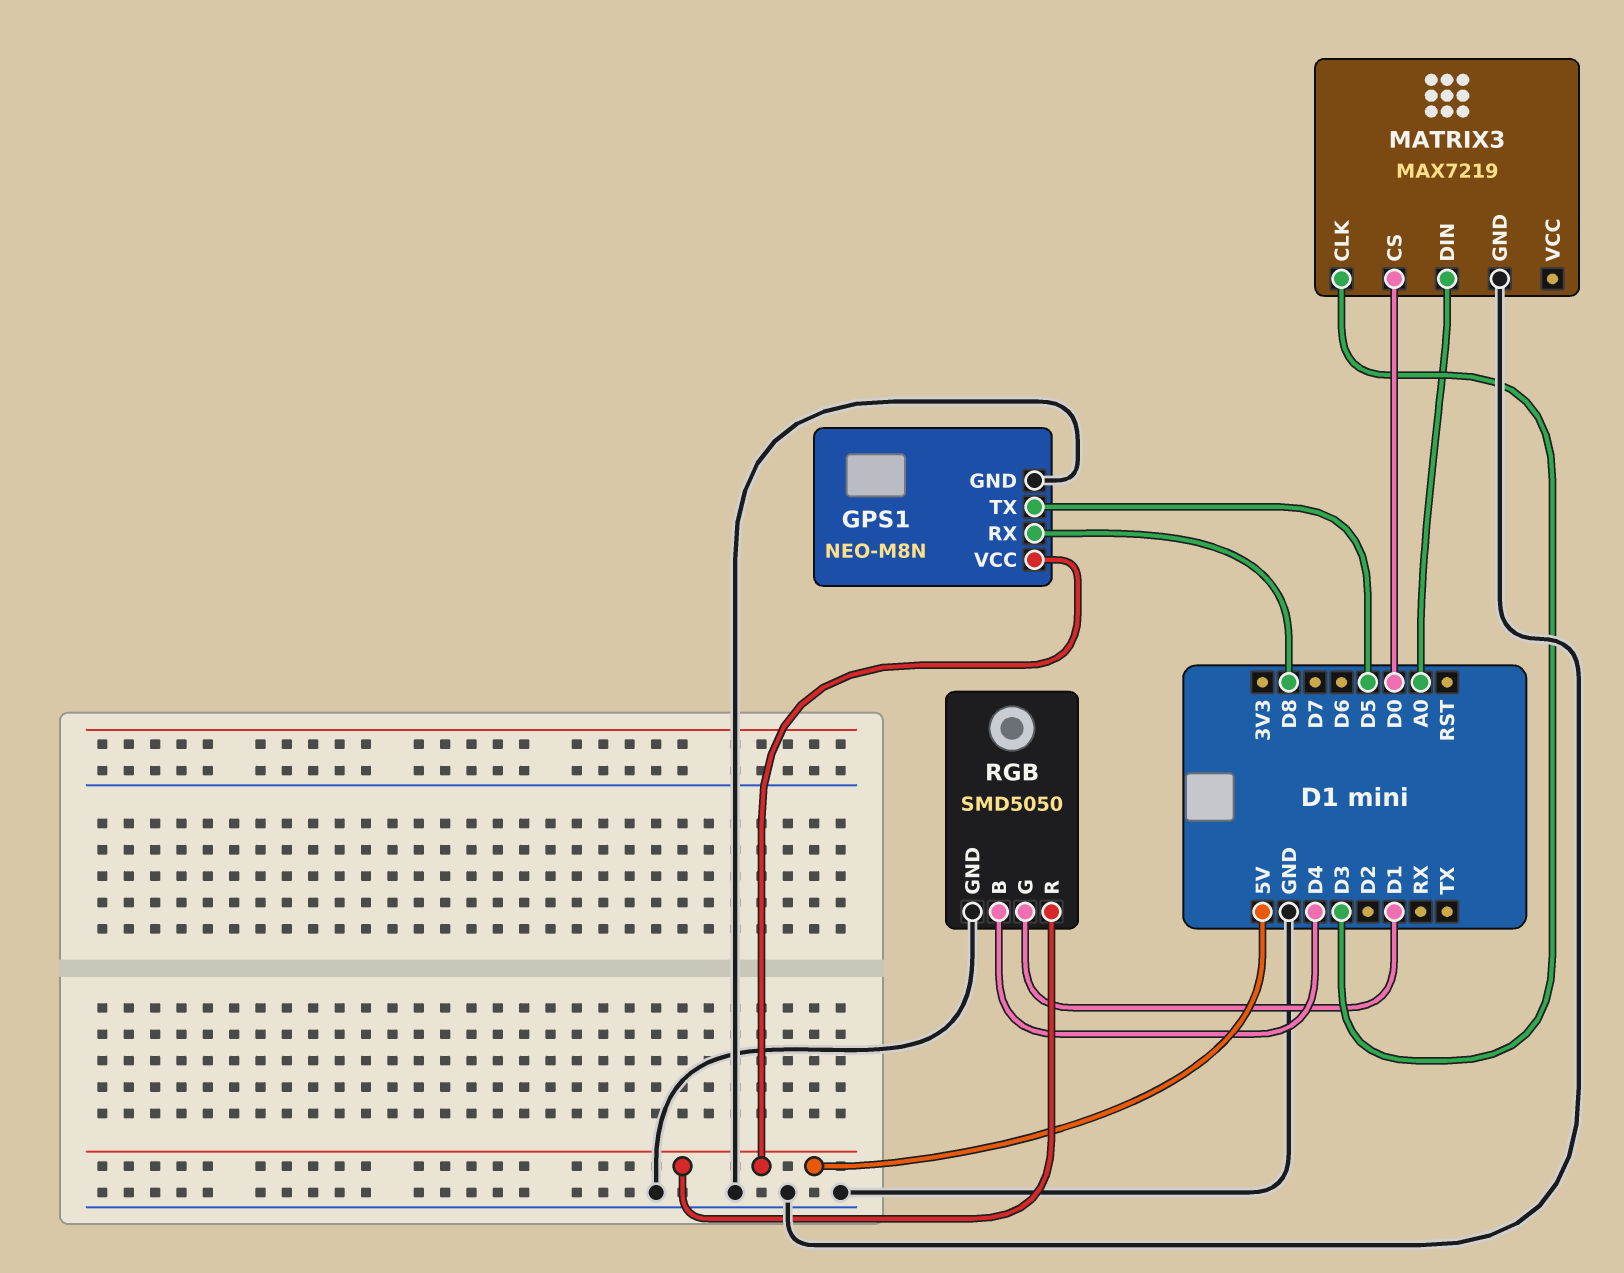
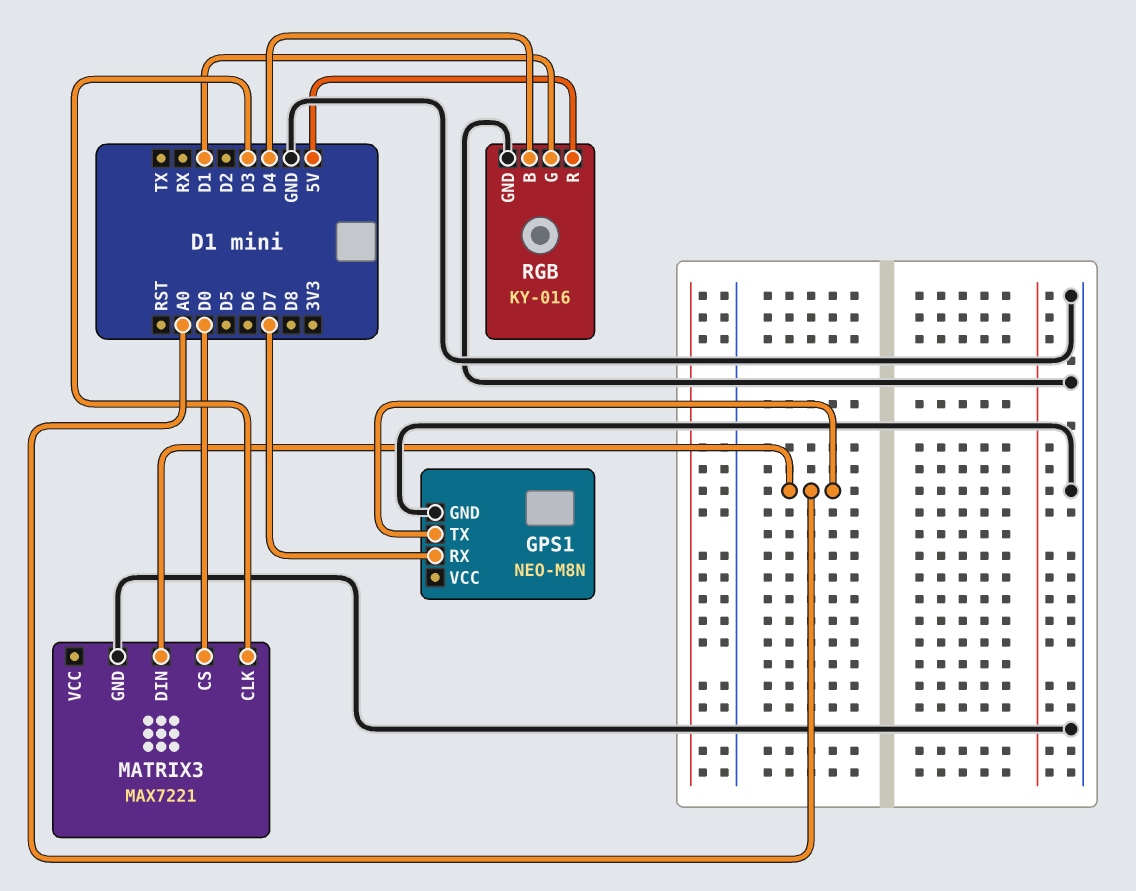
GPS1 pin RX: D8 -> D7
GPS1 pin TX: D5 -> A0
GPS1 pin VCC: 5V -> none
MATRIX3: MAX7219 -> MAX7221
RGB: SMD5050 -> KY-016

